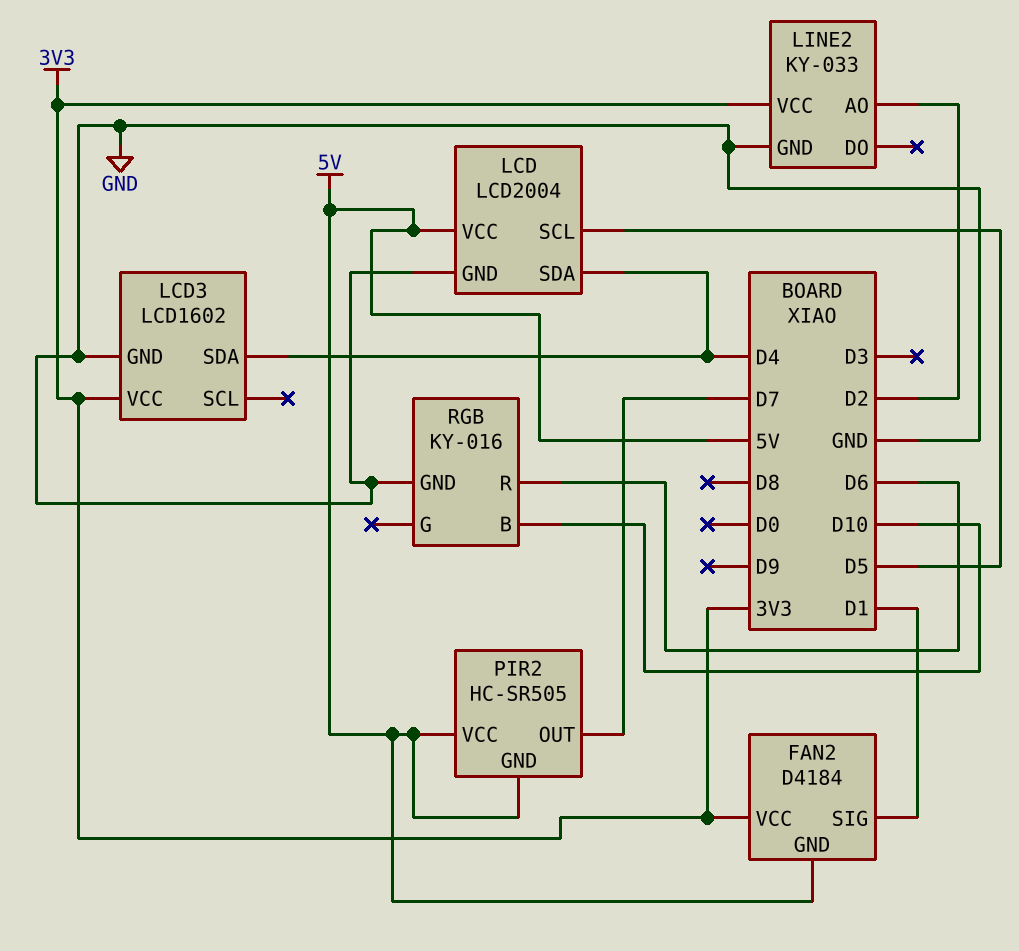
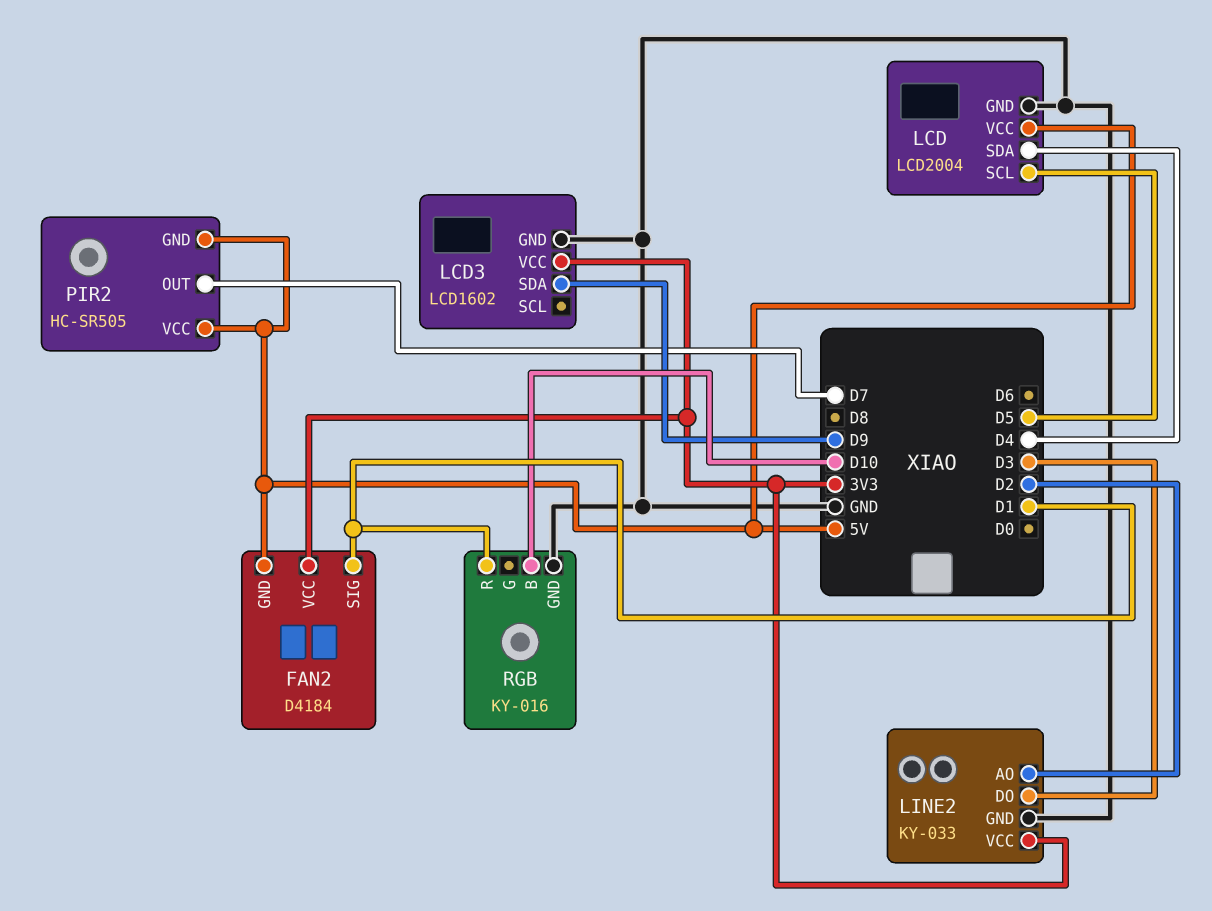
LCD3 pin SDA: D4 -> D9
LINE2 pin DO: none -> D3
RGB pin R: D6 -> D1

